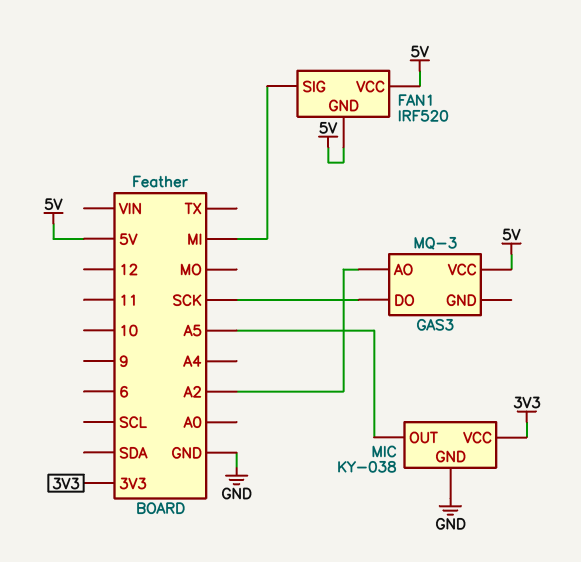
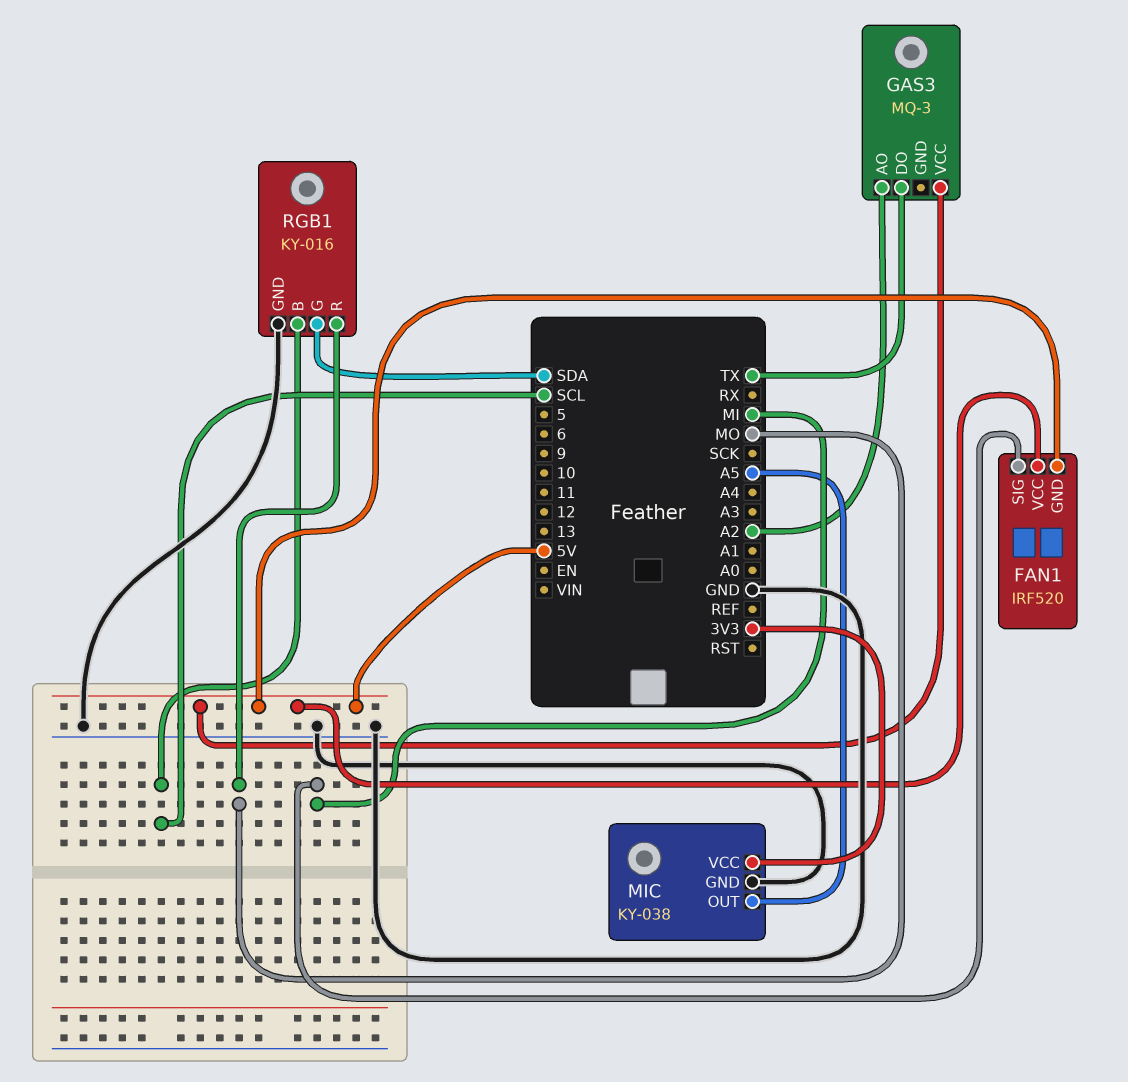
GAS3 pin DO: SCK -> TX
RGB1: none -> KY-016
RGB1 pin B: none -> SCL
RGB1 pin G: none -> SDA
RGB1 pin GND: none -> GND
RGB1 pin R: none -> MO

